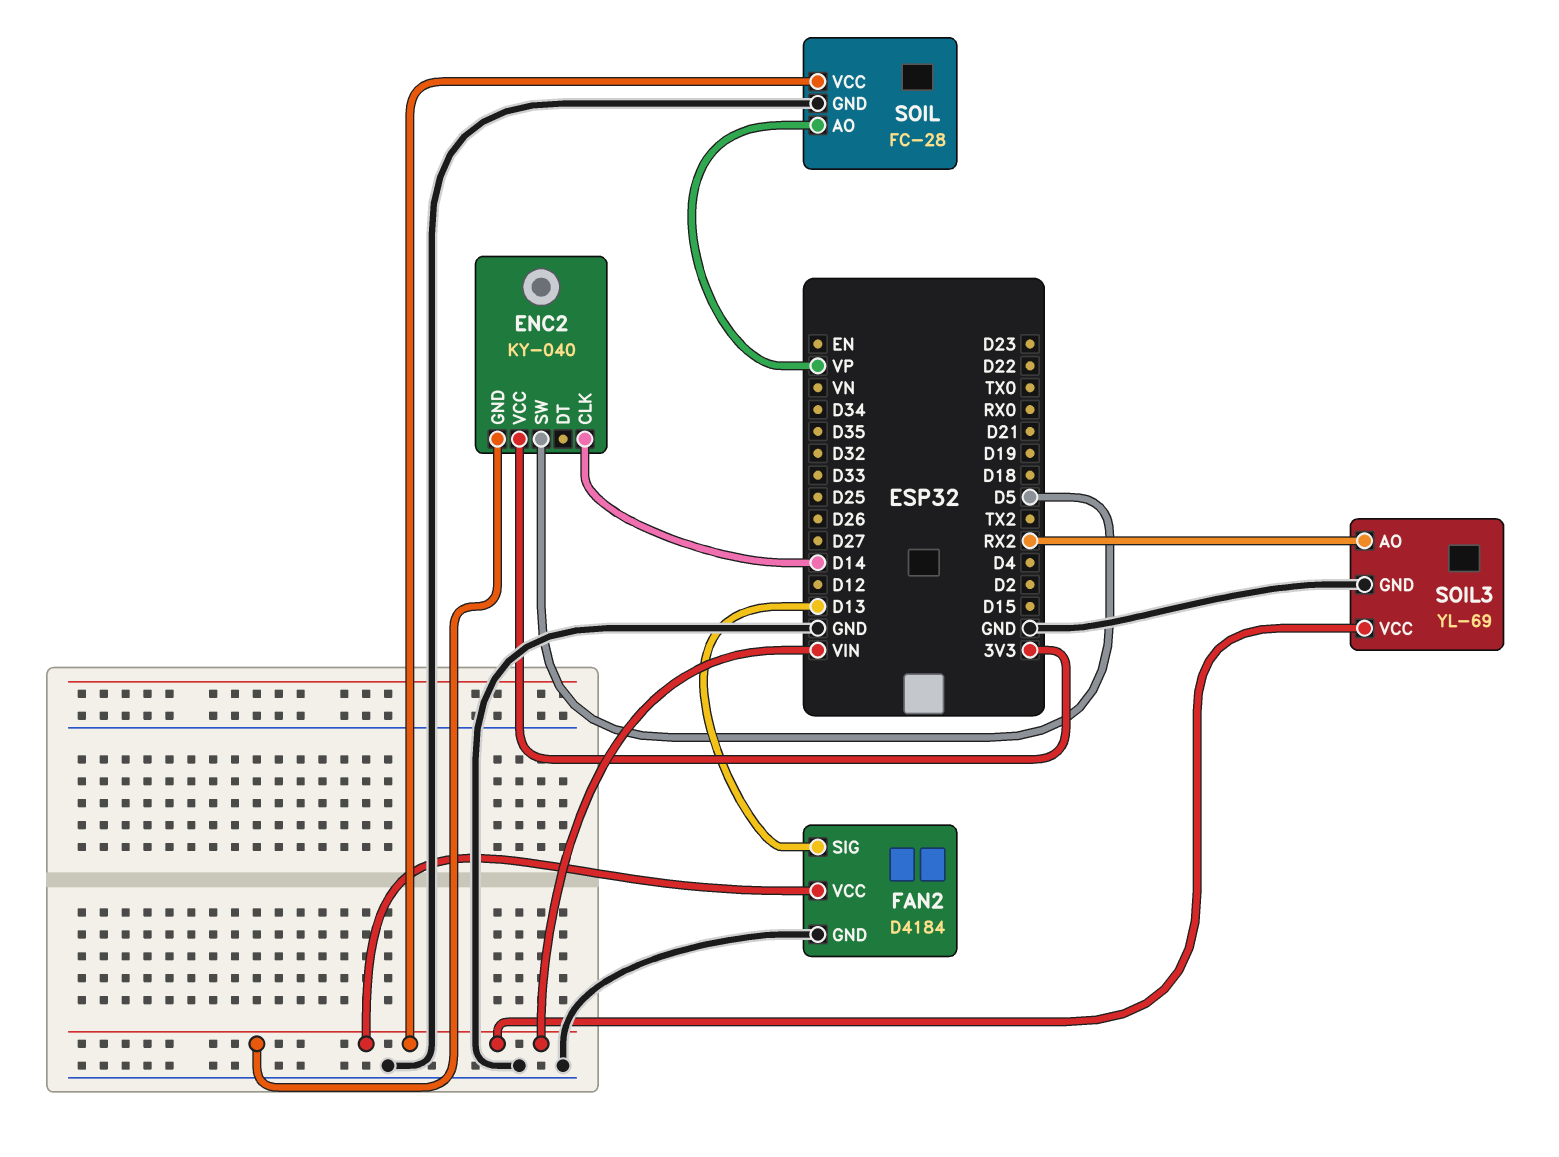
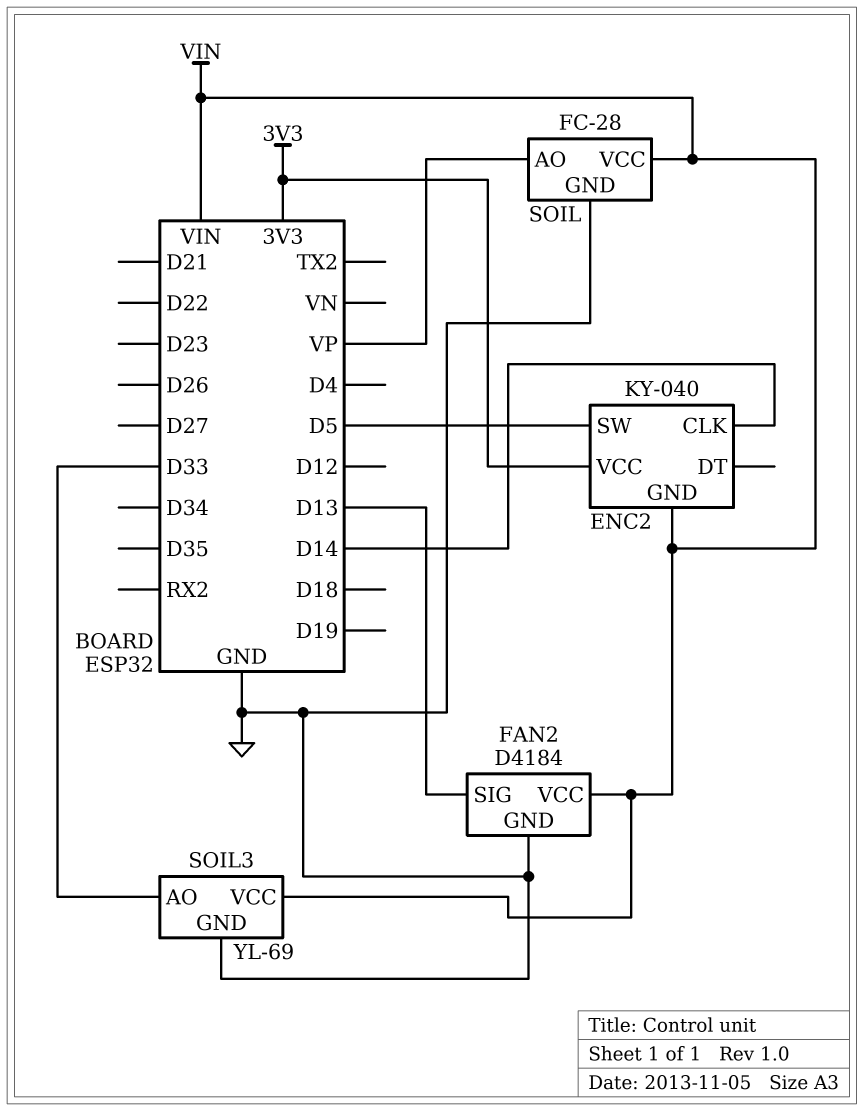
SOIL3 pin AO: RX2 -> D33

